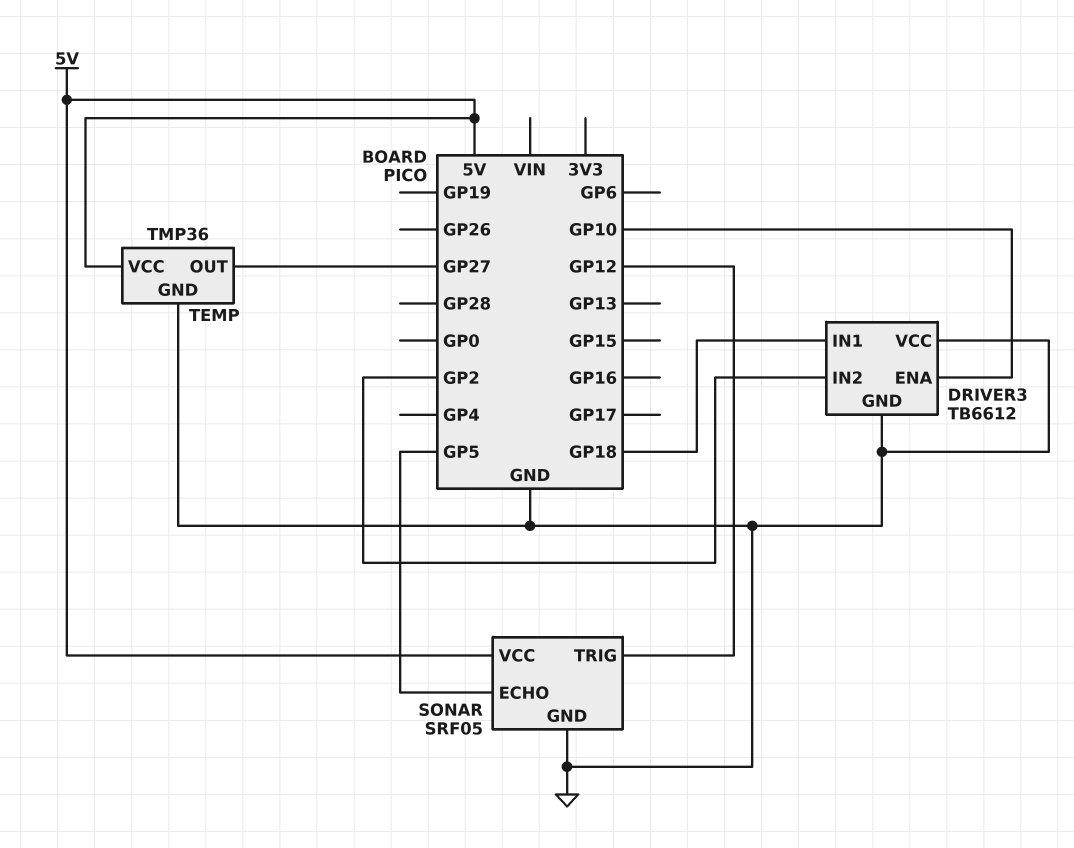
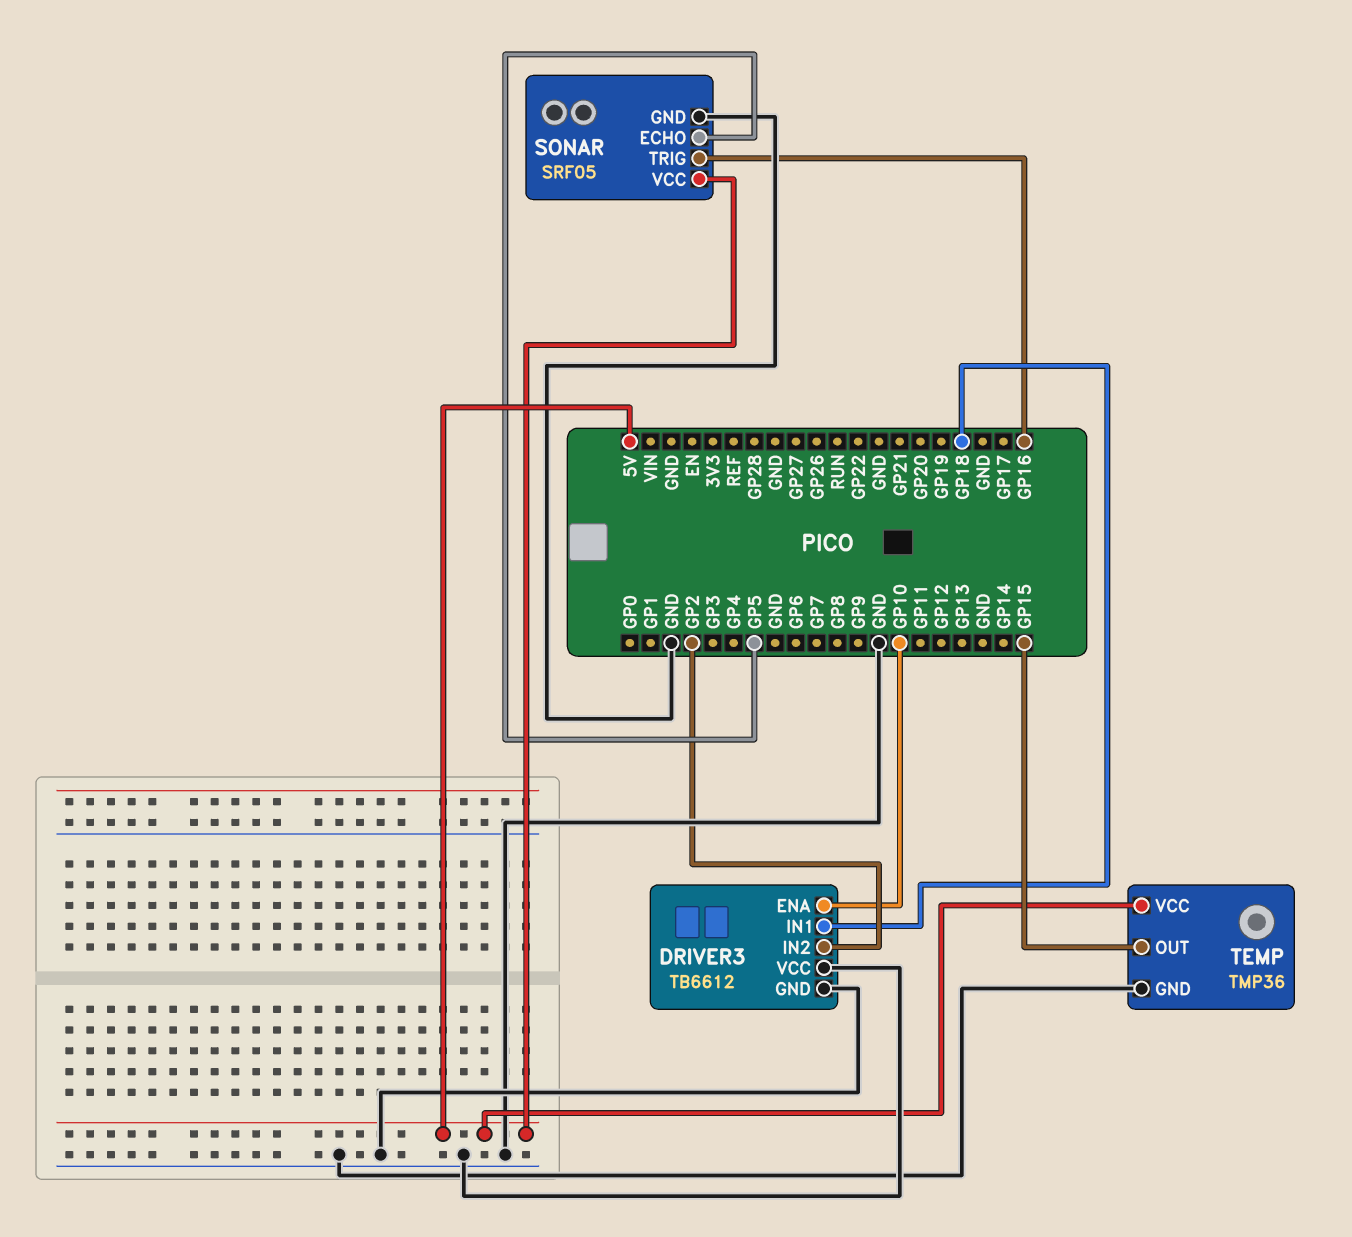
SONAR pin TRIG: GP12 -> GP16
TEMP pin OUT: GP27 -> GP15

